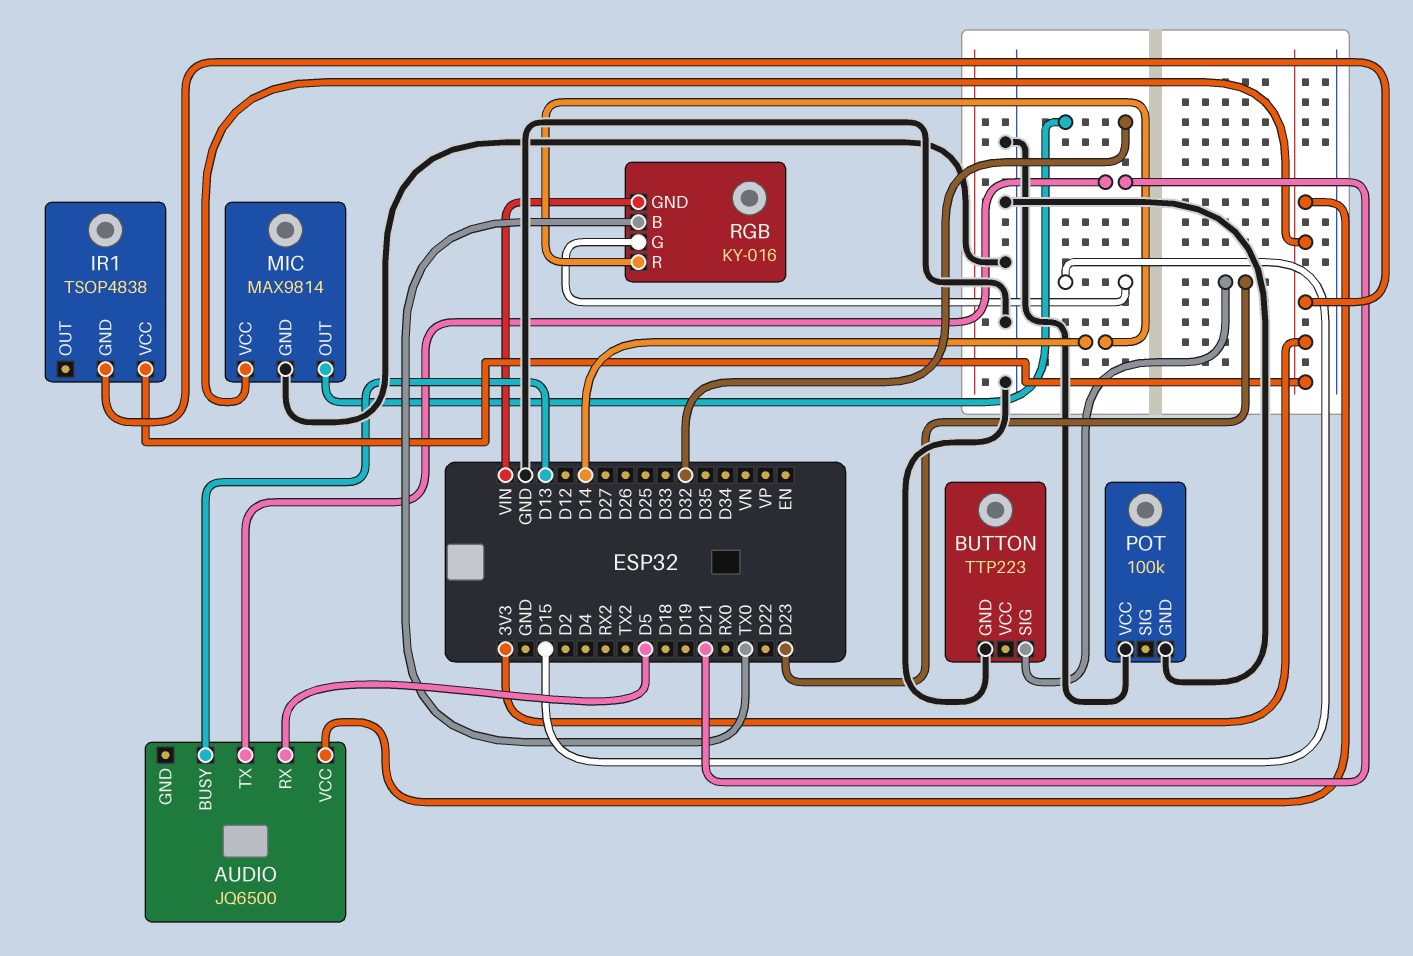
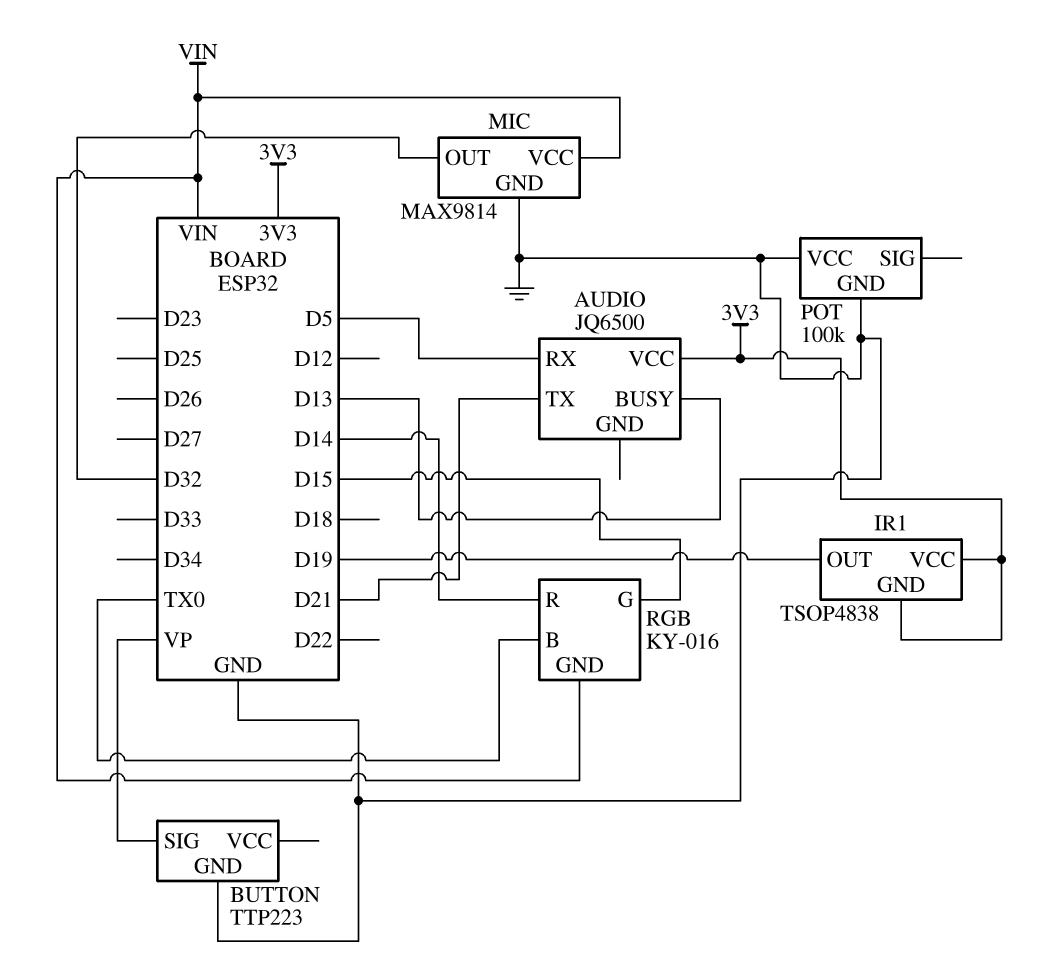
BUTTON pin SIG: D23 -> VP
IR1 pin OUT: none -> D19
MIC pin VCC: 3V3 -> VIN

